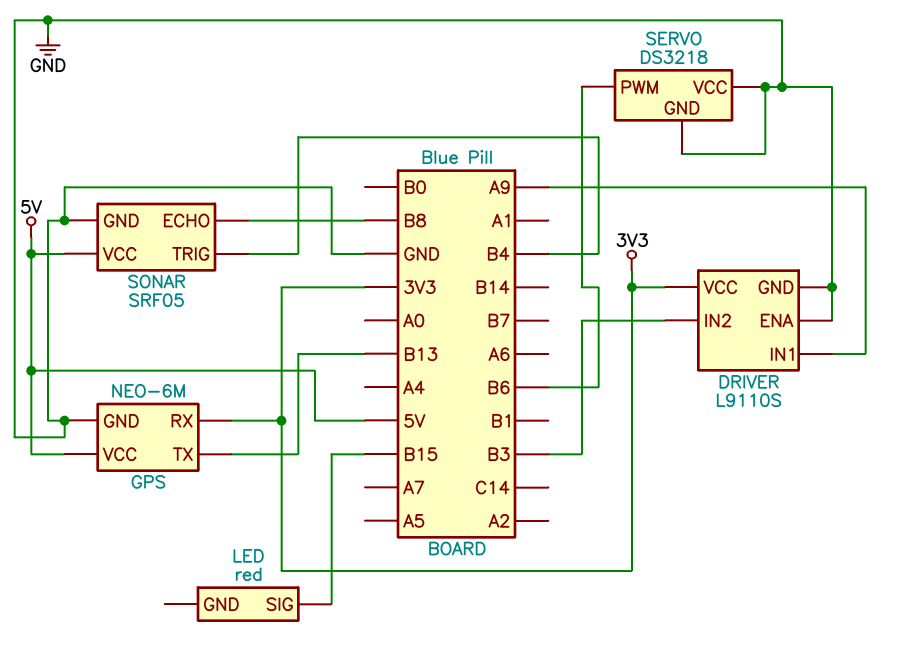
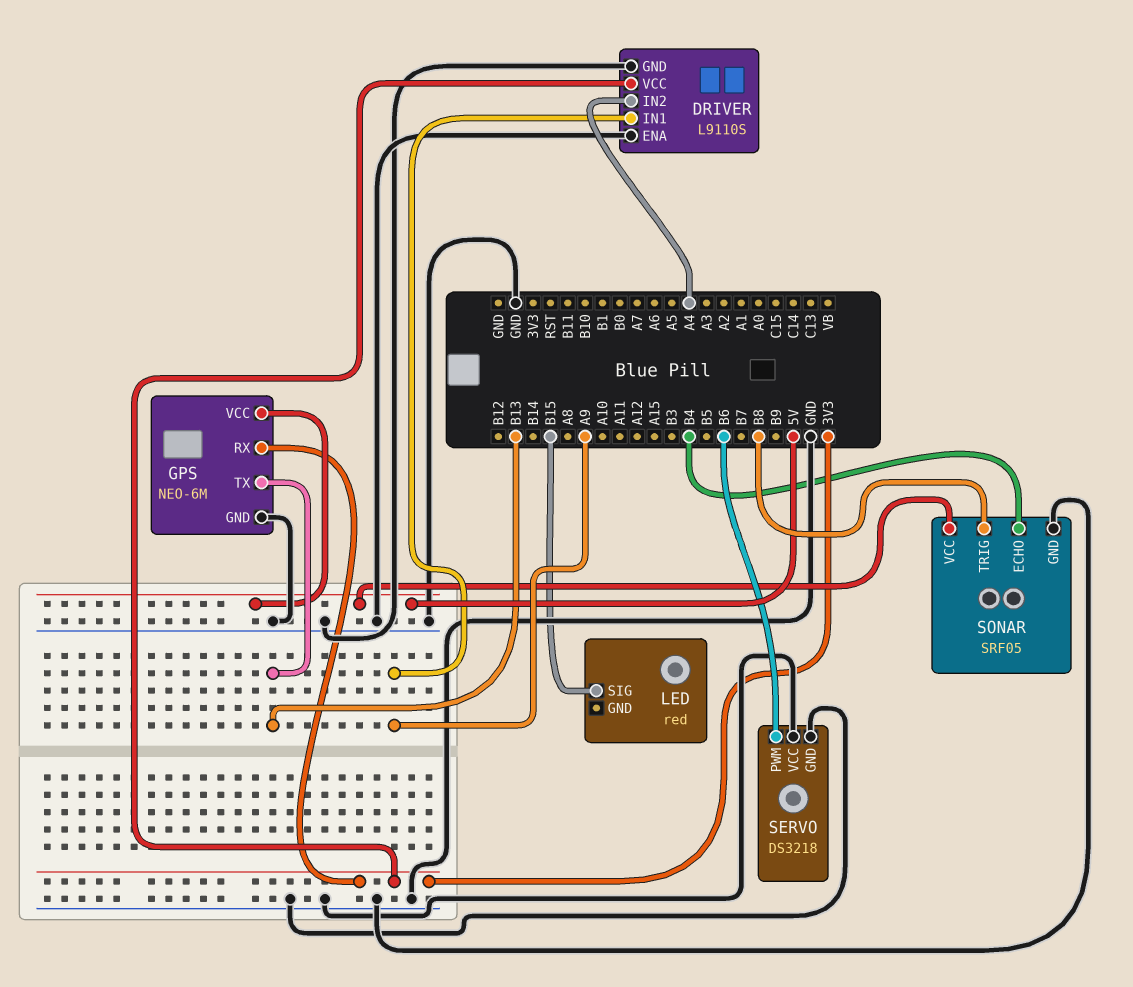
DRIVER pin IN2: B3 -> A4
SONAR pin ECHO: B8 -> B4
SONAR pin TRIG: B4 -> B8

